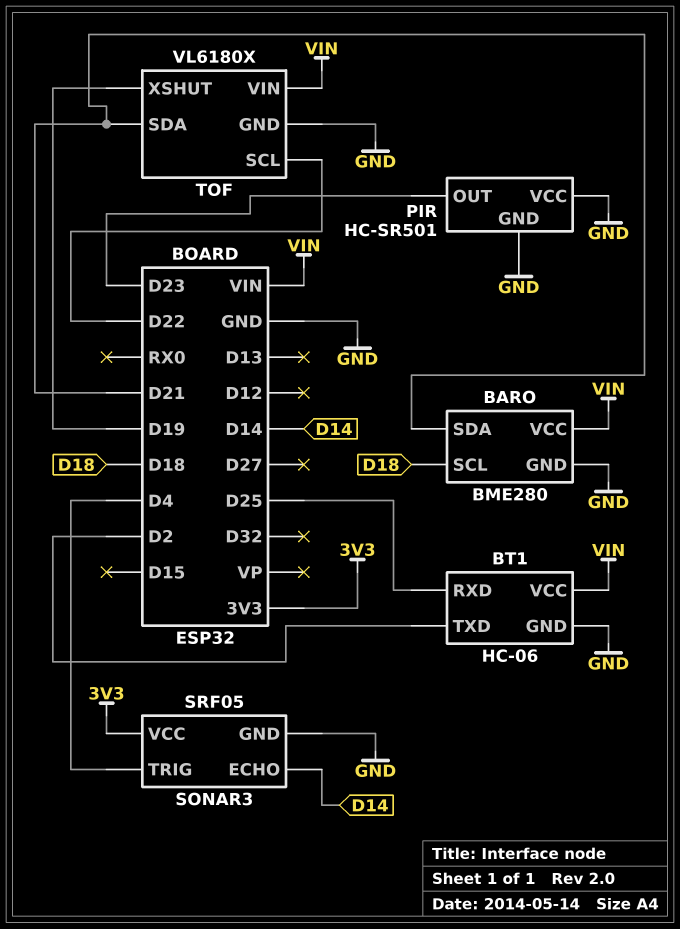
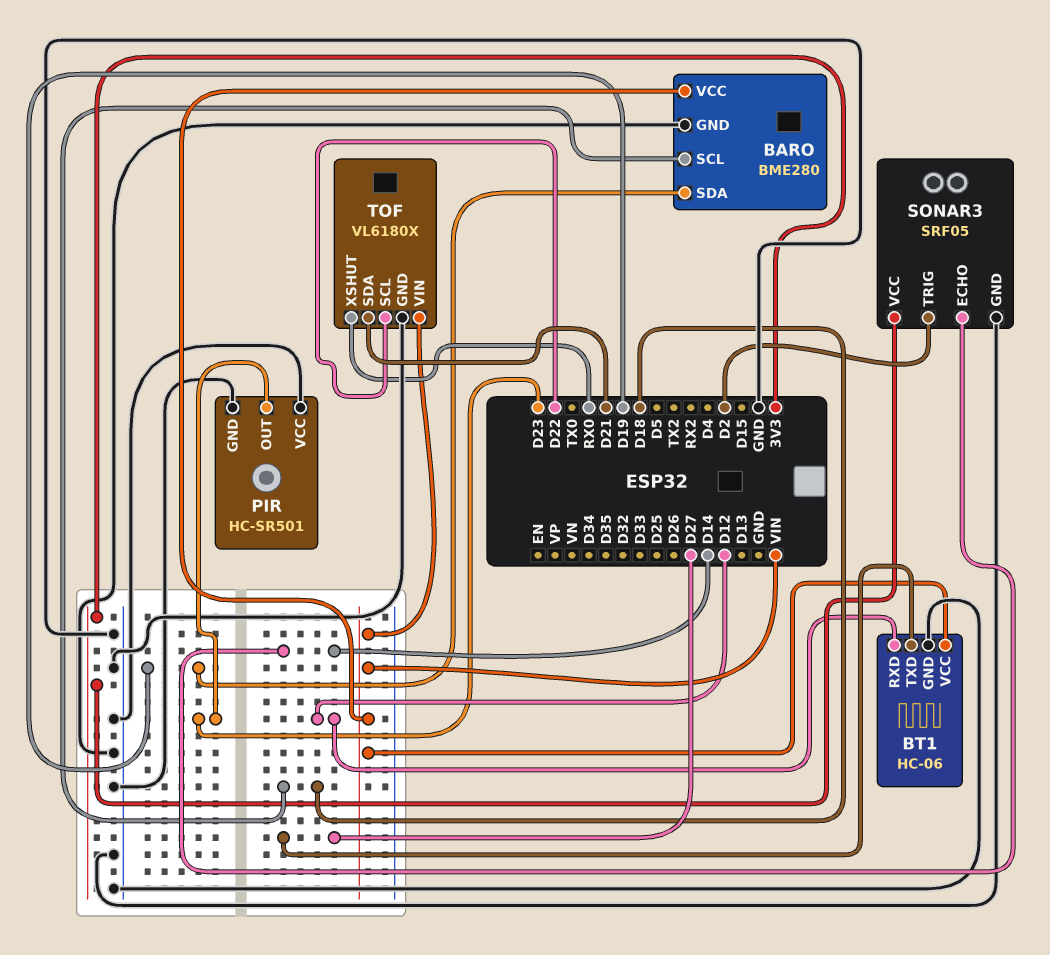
BARO pin SDA: D21 -> D19
BT1 pin RXD: D25 -> D12
BT1 pin TXD: D2 -> D27
SONAR3 pin TRIG: D4 -> D2
TOF pin XSHUT: D19 -> RX0

